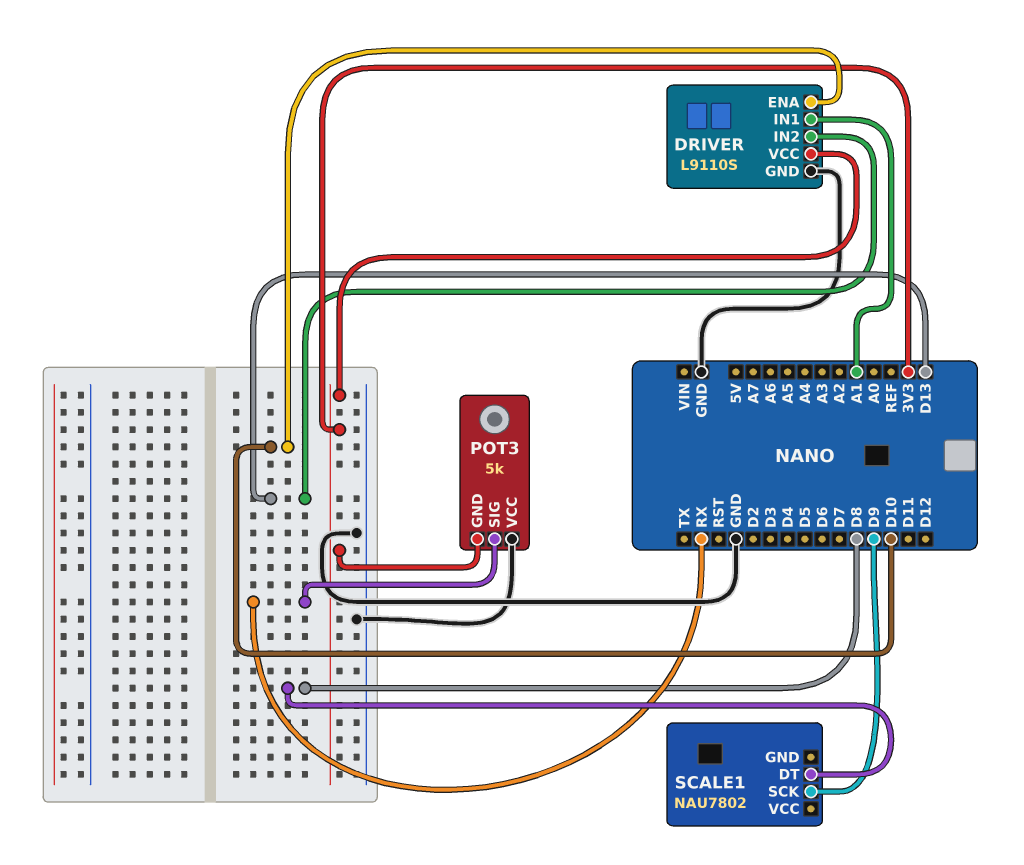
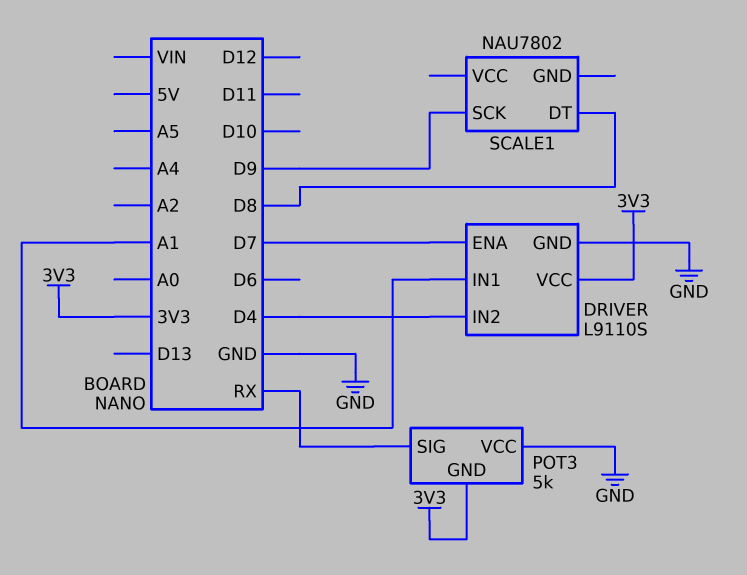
DRIVER pin ENA: D10 -> D7
DRIVER pin IN2: D13 -> D4

